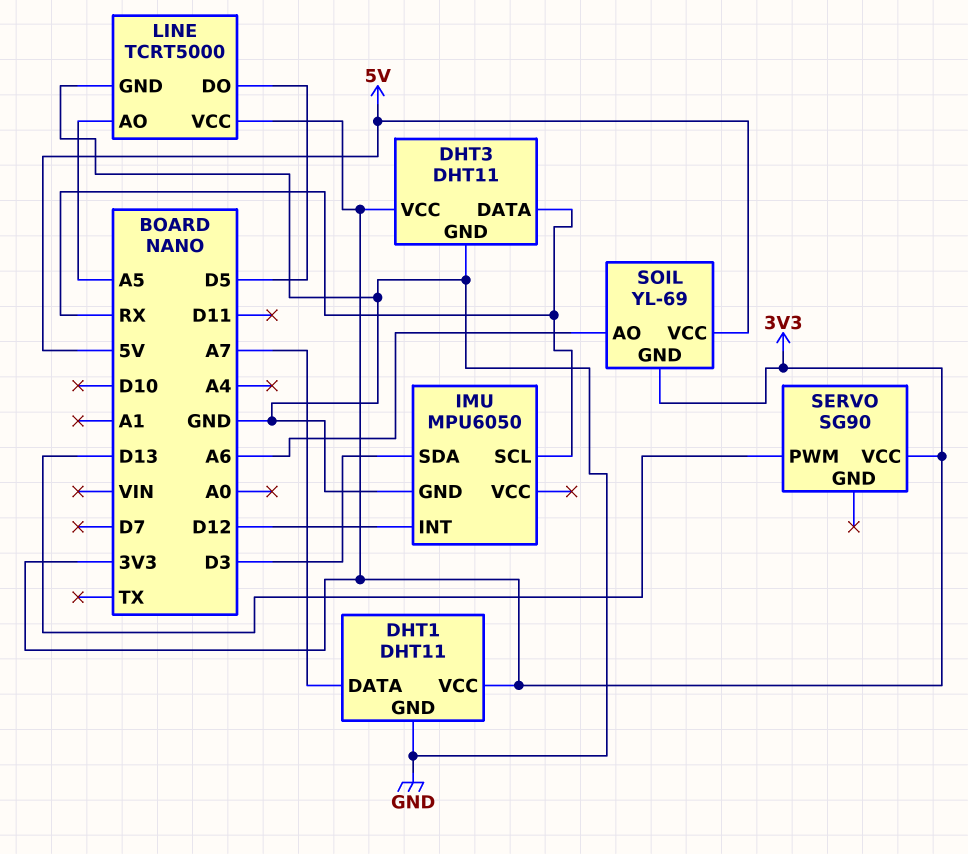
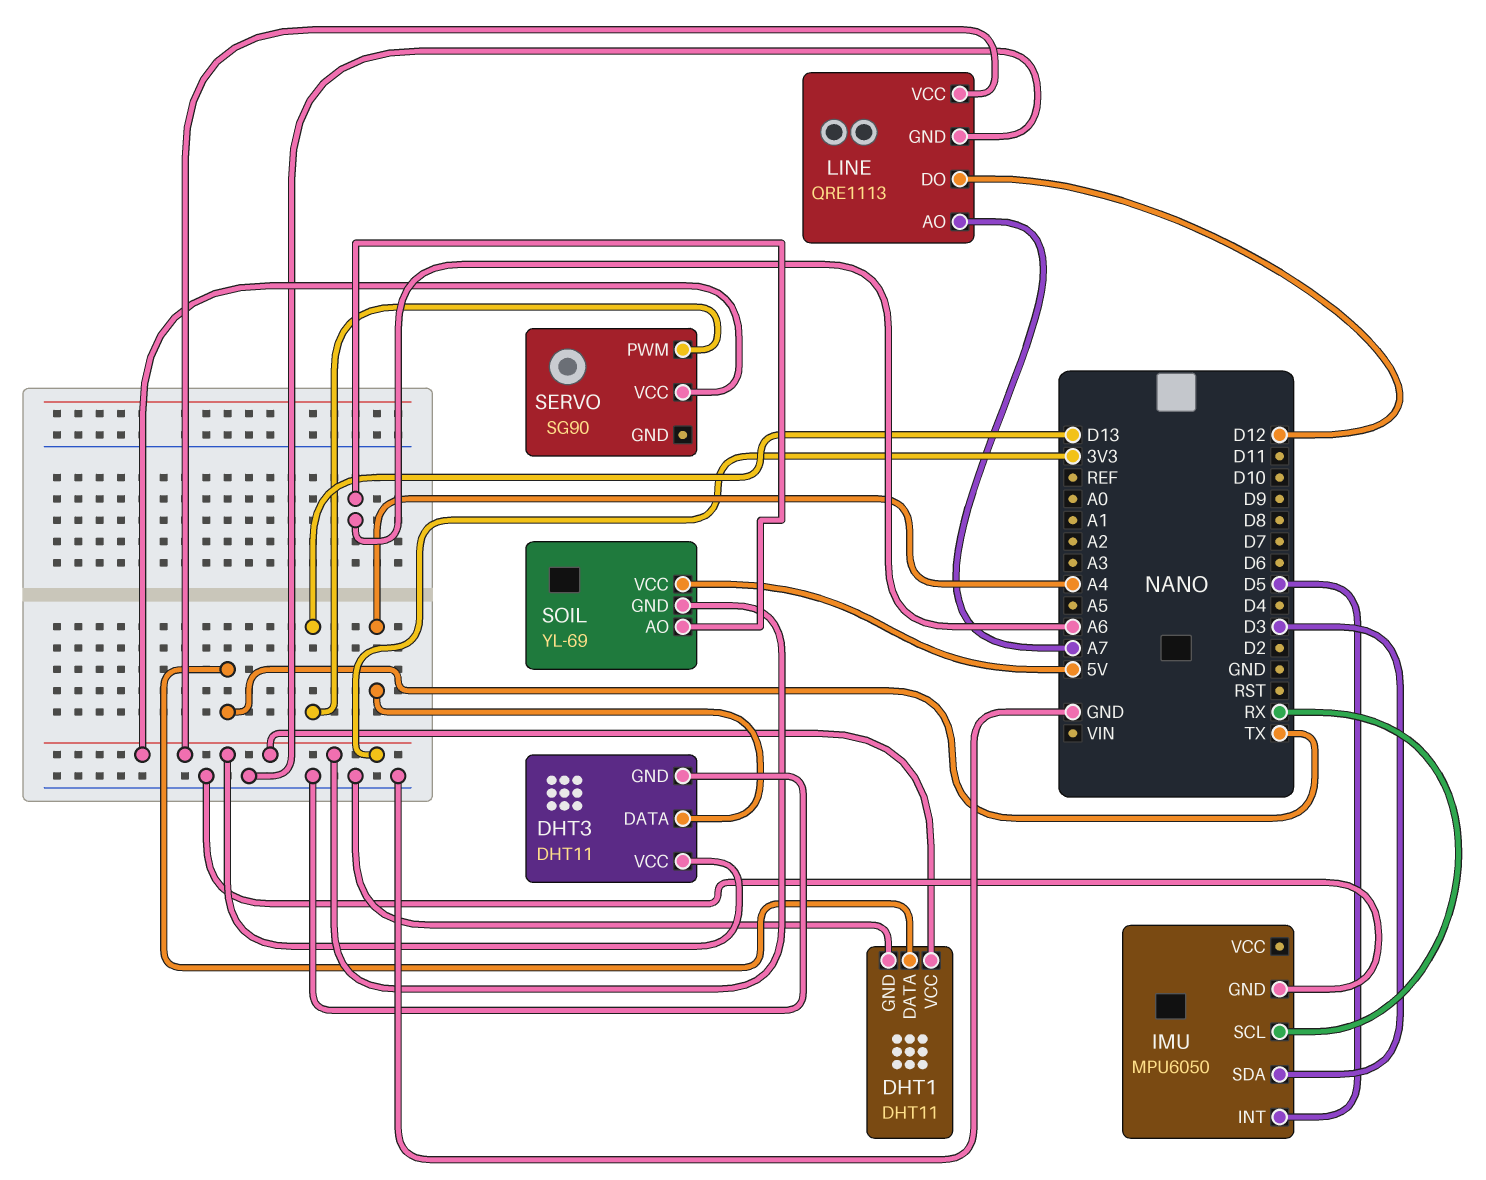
DHT1 pin DATA: A7 -> TX
DHT3 pin DATA: RX -> A4
IMU pin INT: D12 -> D5
LINE: TCRT5000 -> QRE1113
LINE pin AO: A5 -> A7
LINE pin DO: D5 -> D12

